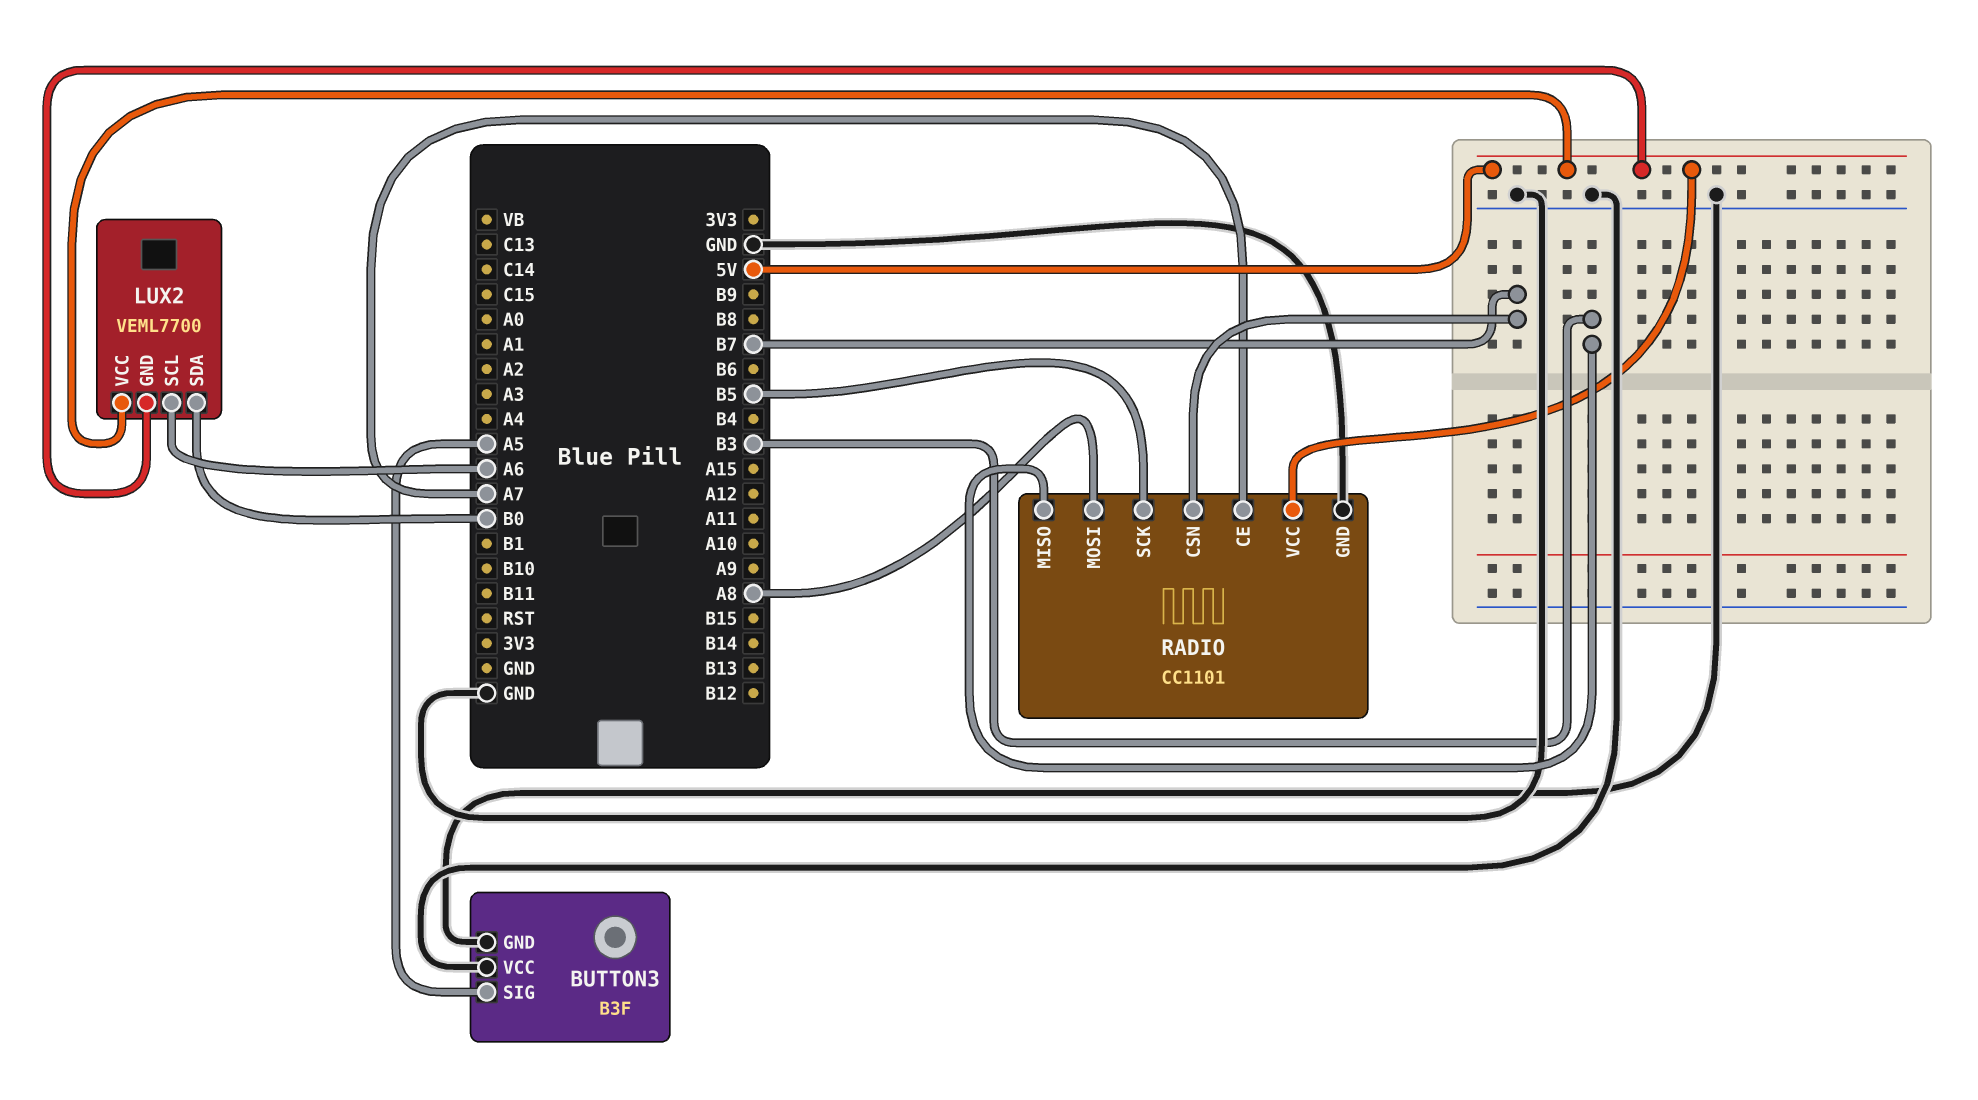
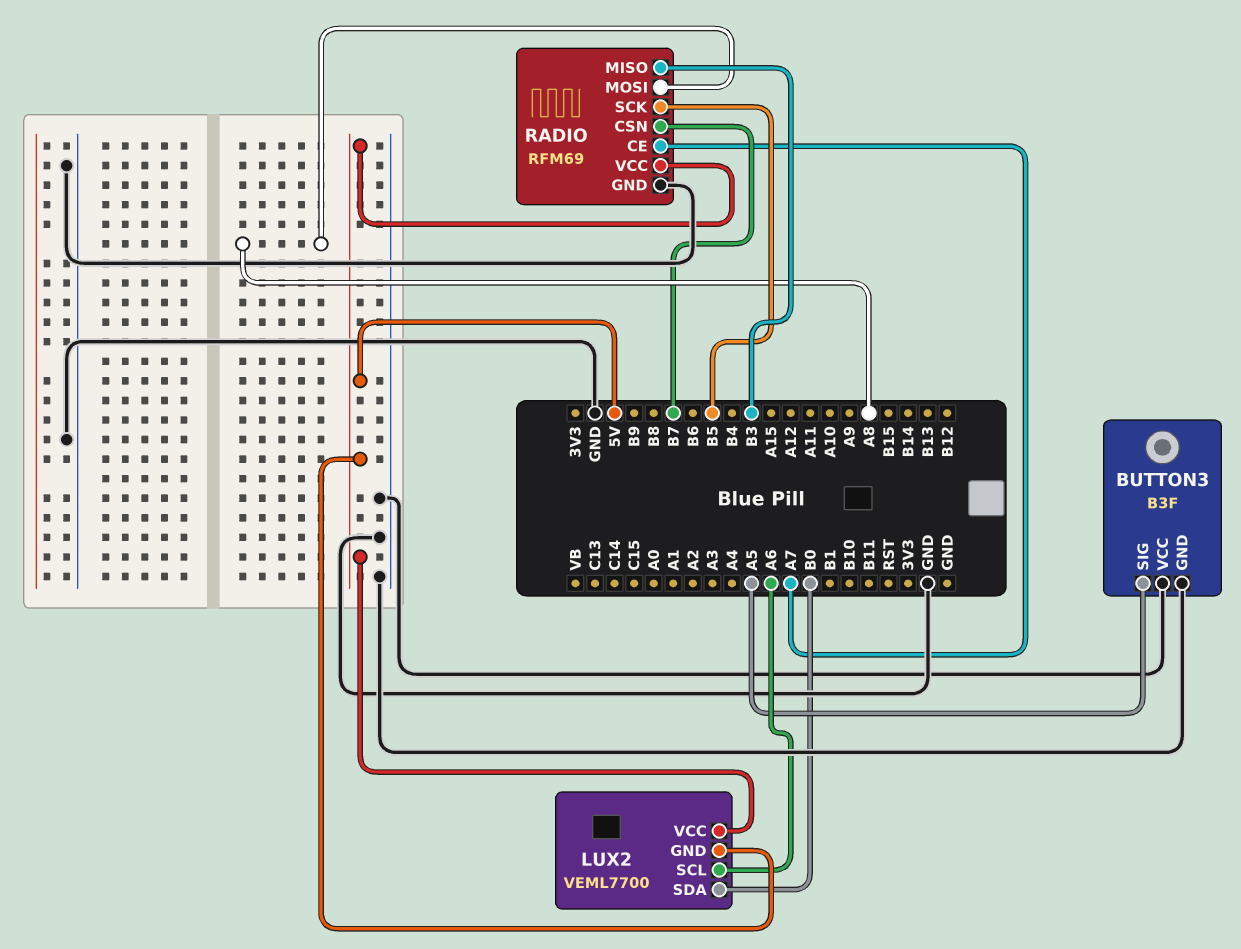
RADIO: CC1101 -> RFM69

